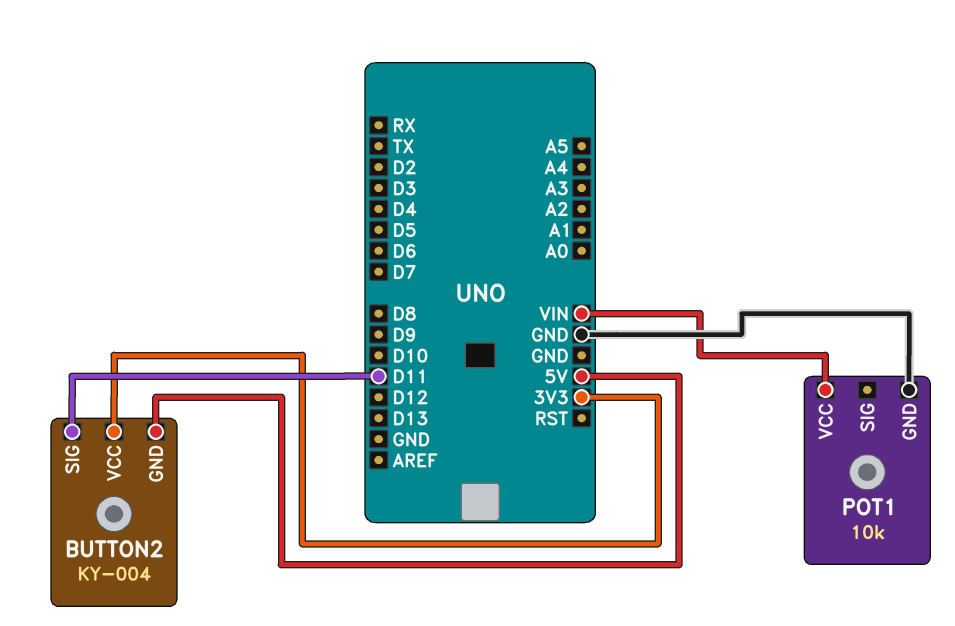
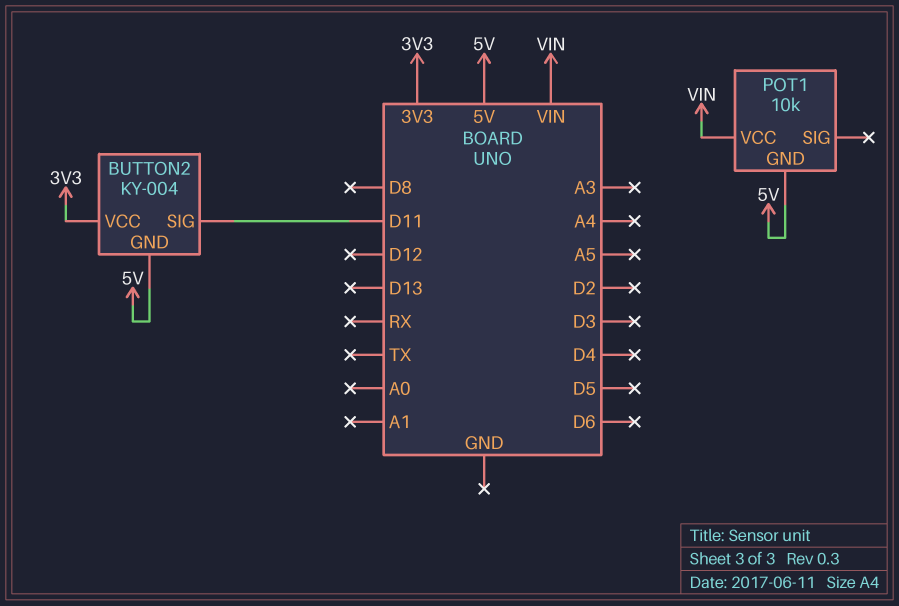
POT1 pin GND: GND -> 5V

